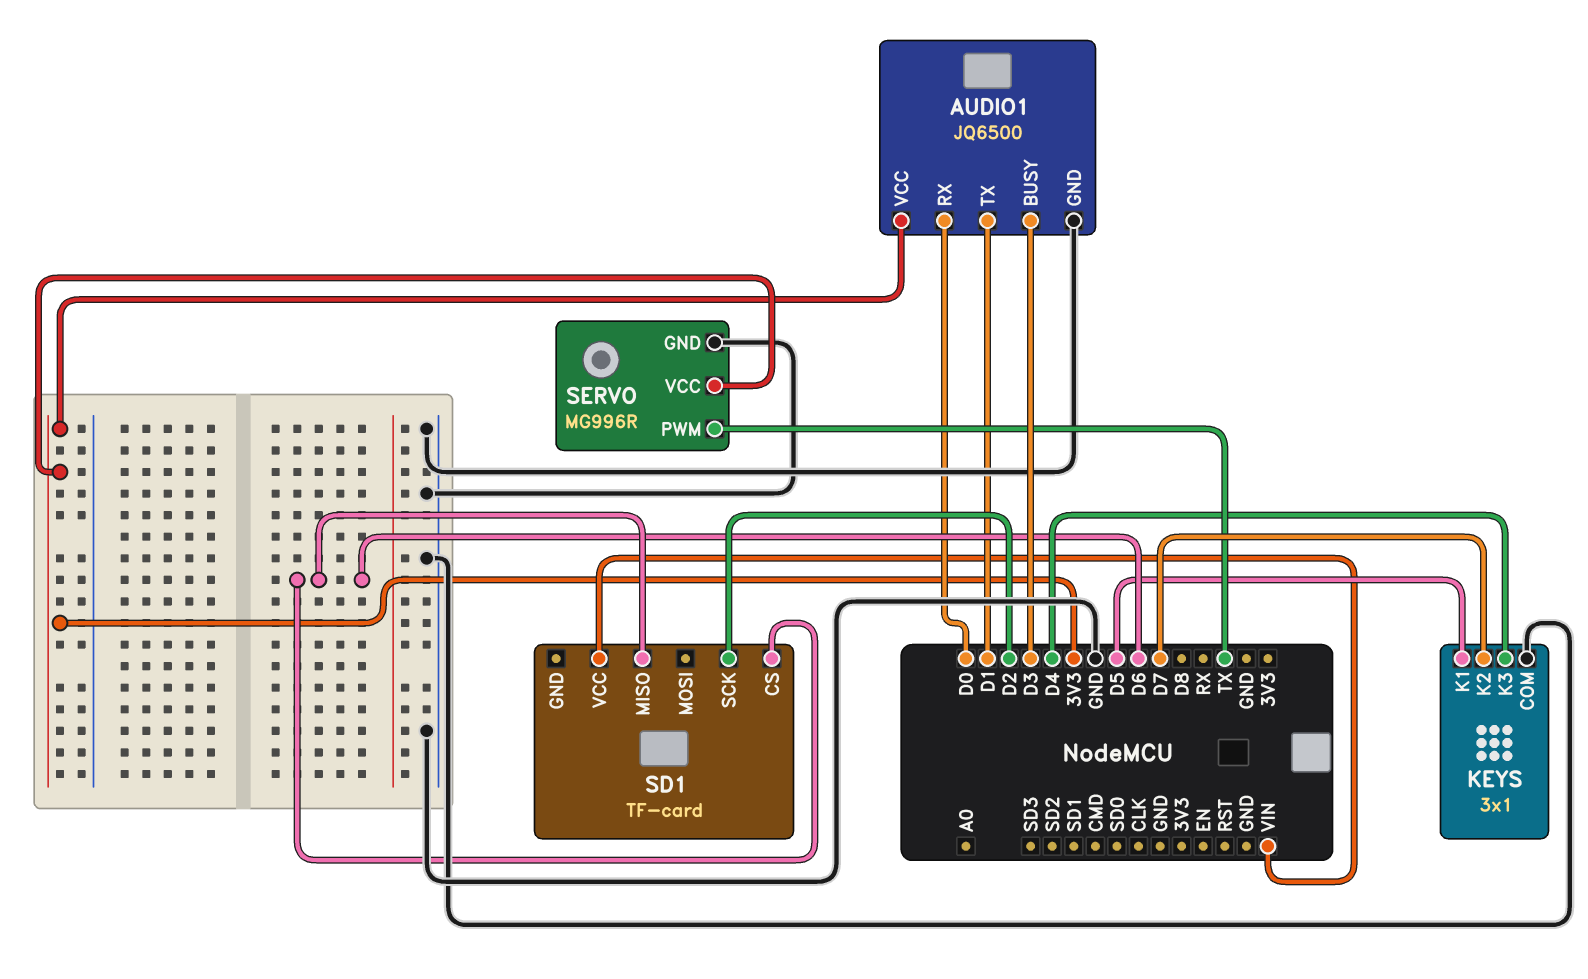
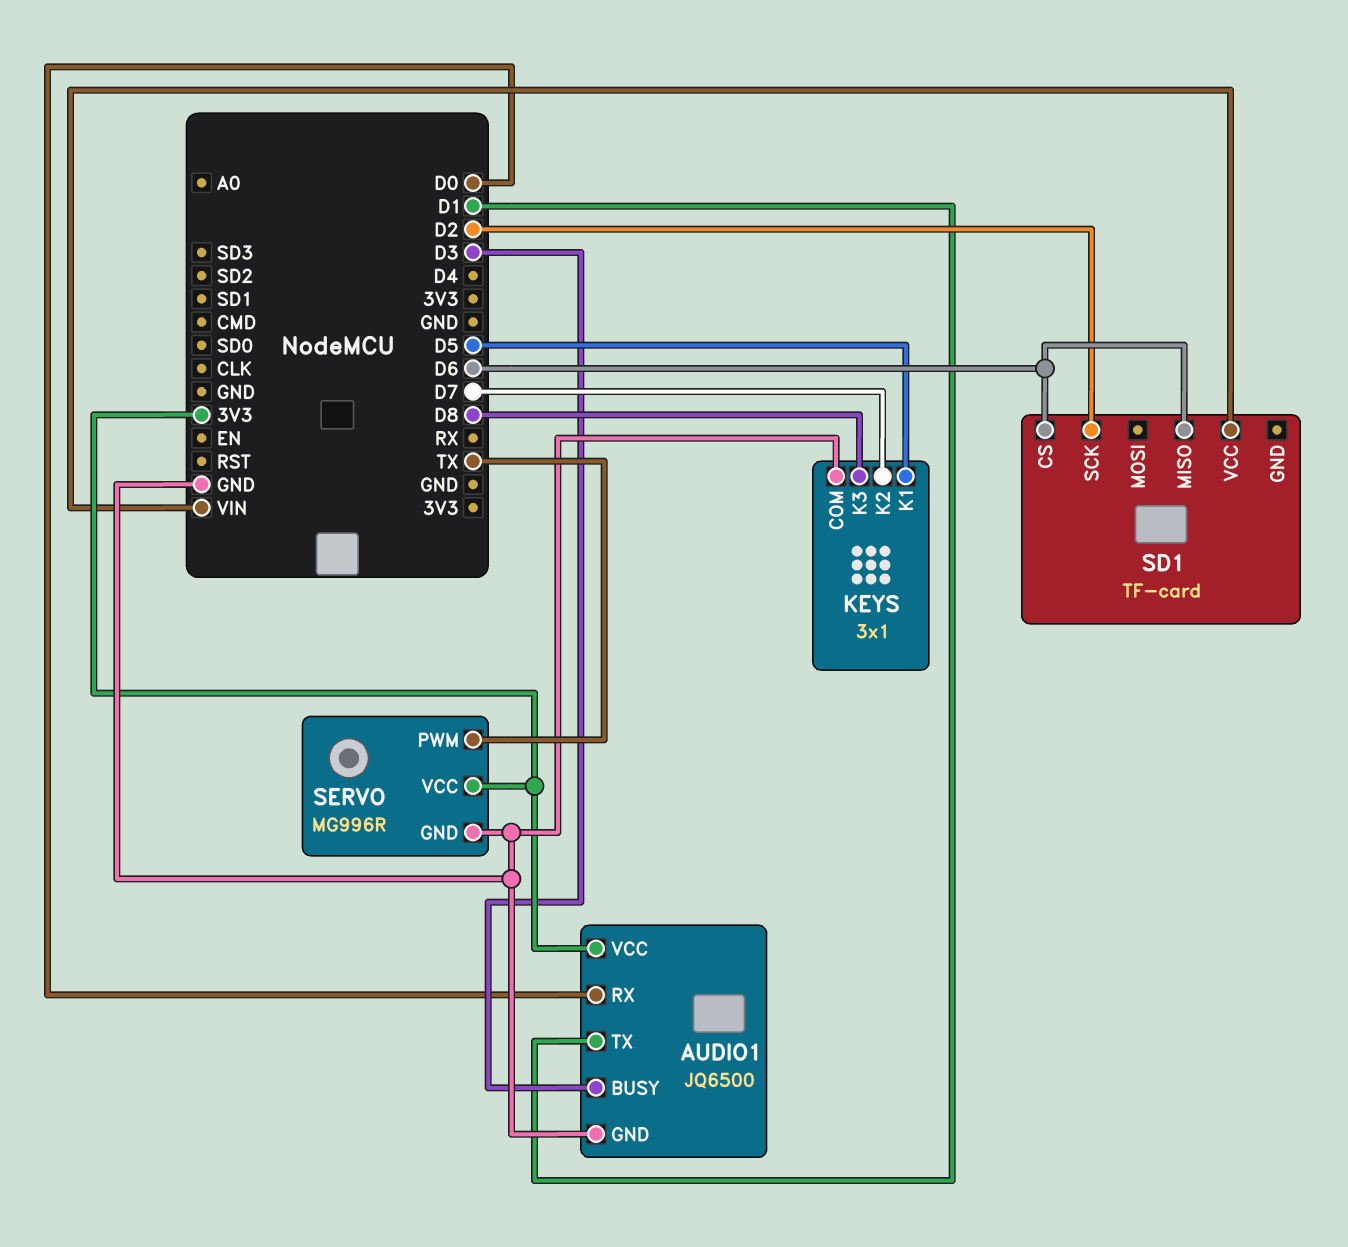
KEYS pin K3: D4 -> D8

